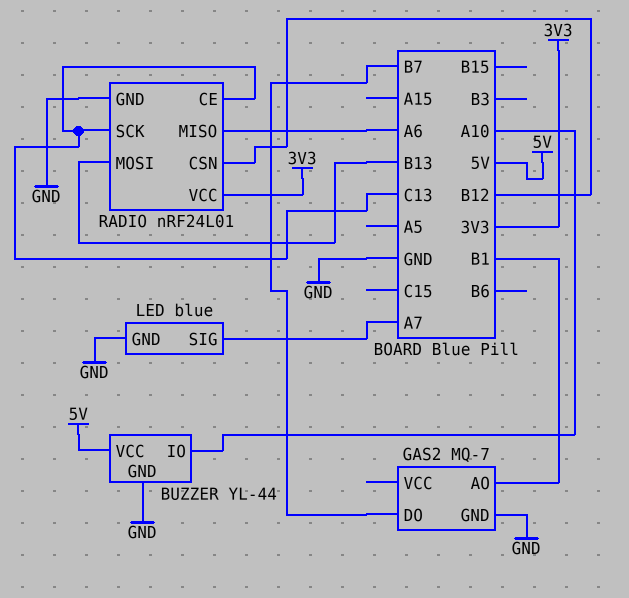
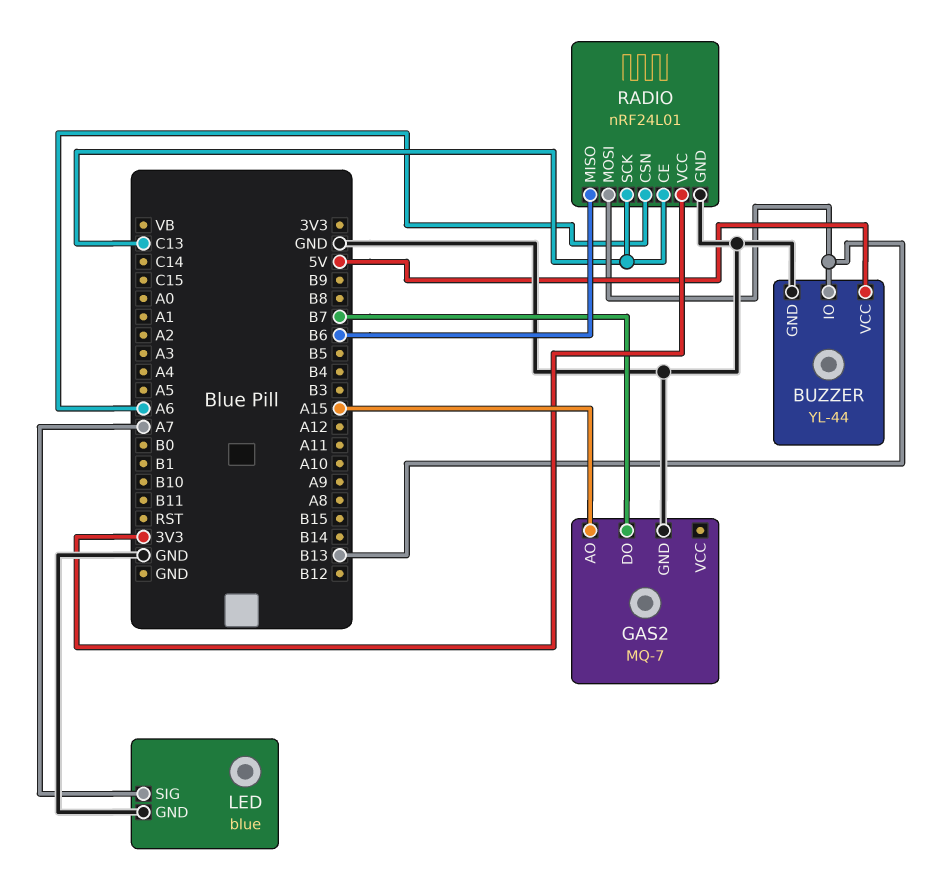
BUZZER pin IO: A10 -> B13
GAS2 pin AO: B1 -> A15
RADIO pin CSN: B12 -> A6
RADIO pin MISO: A6 -> B6

